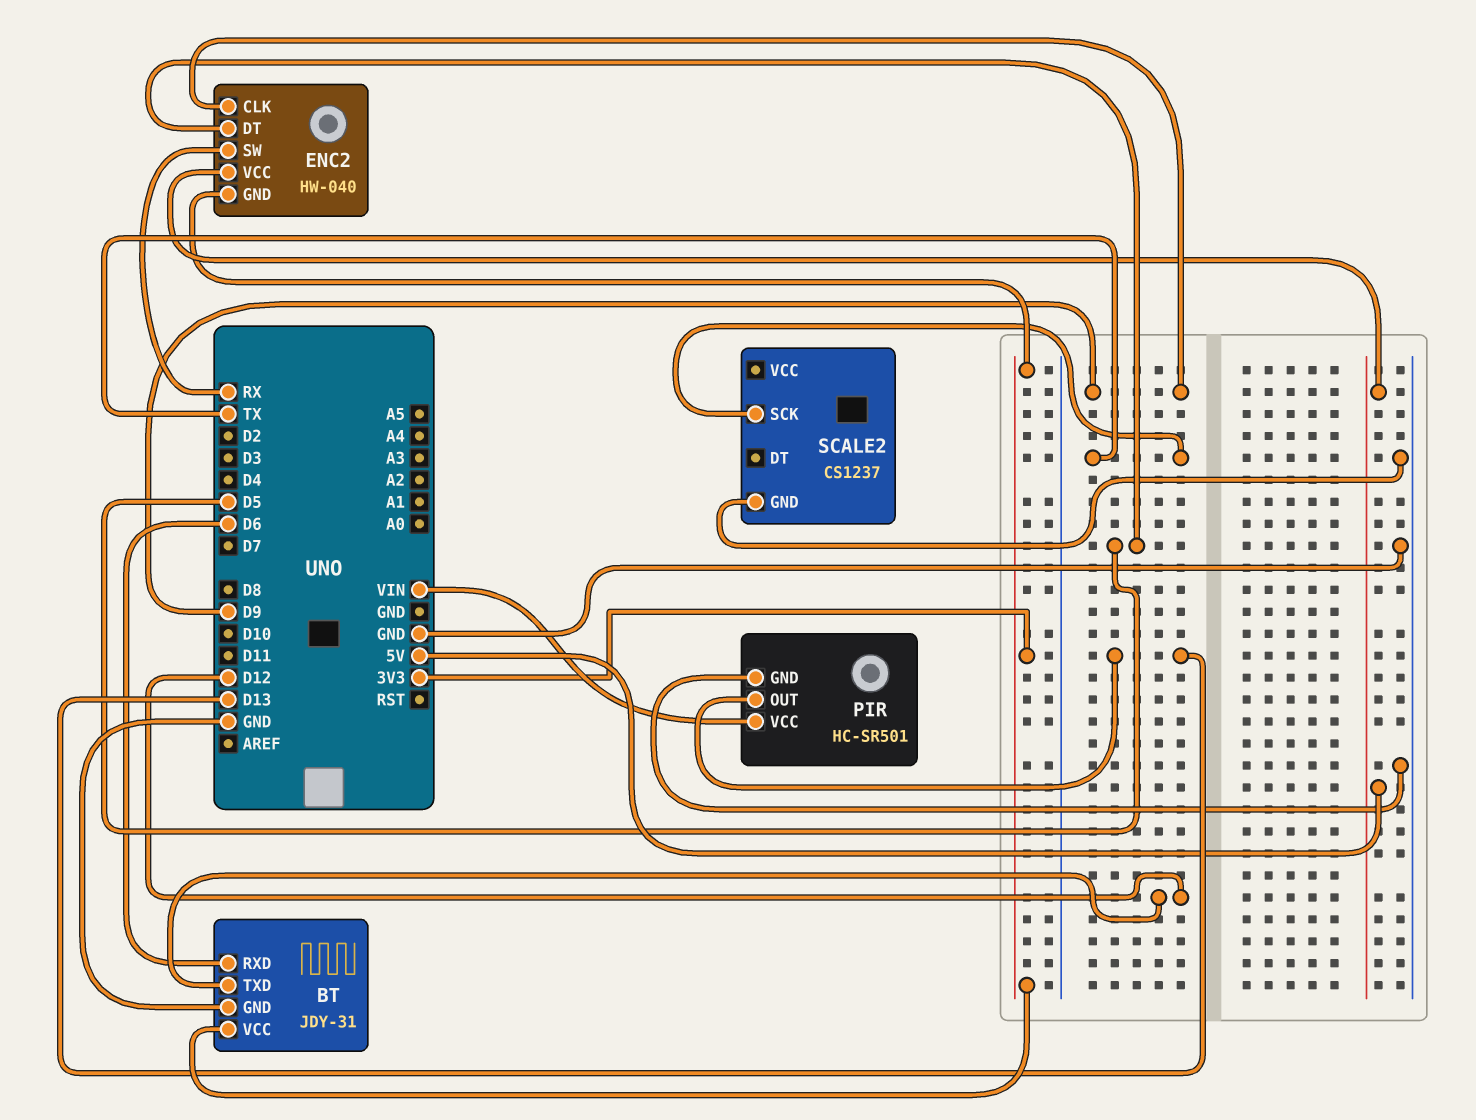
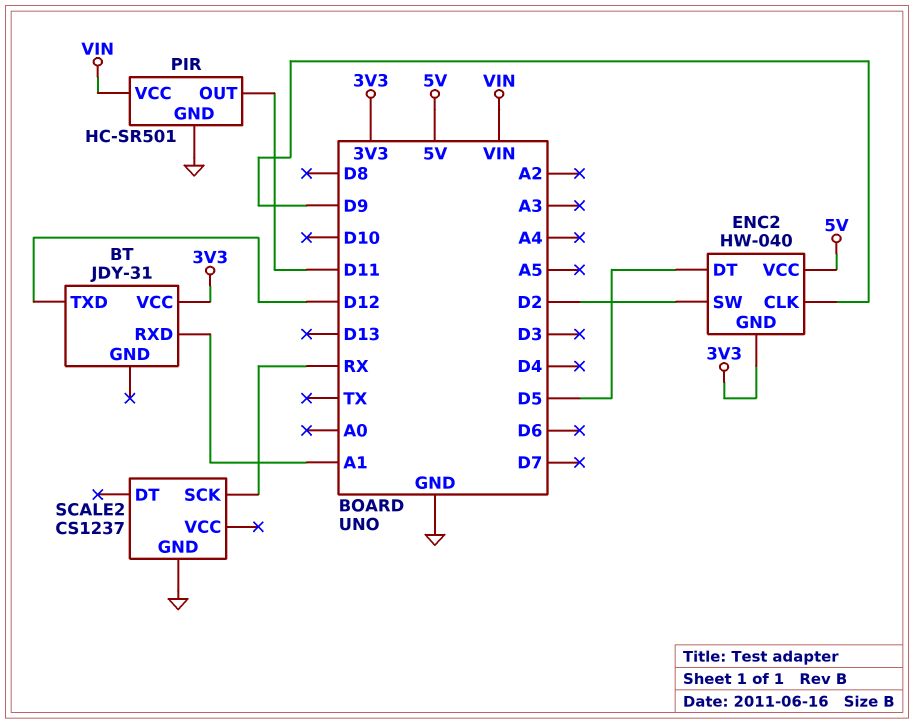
BT pin GND: GND -> none
BT pin RXD: D6 -> A1
ENC2 pin SW: RX -> D2
PIR pin OUT: D13 -> D11
SCALE2 pin SCK: TX -> RX

